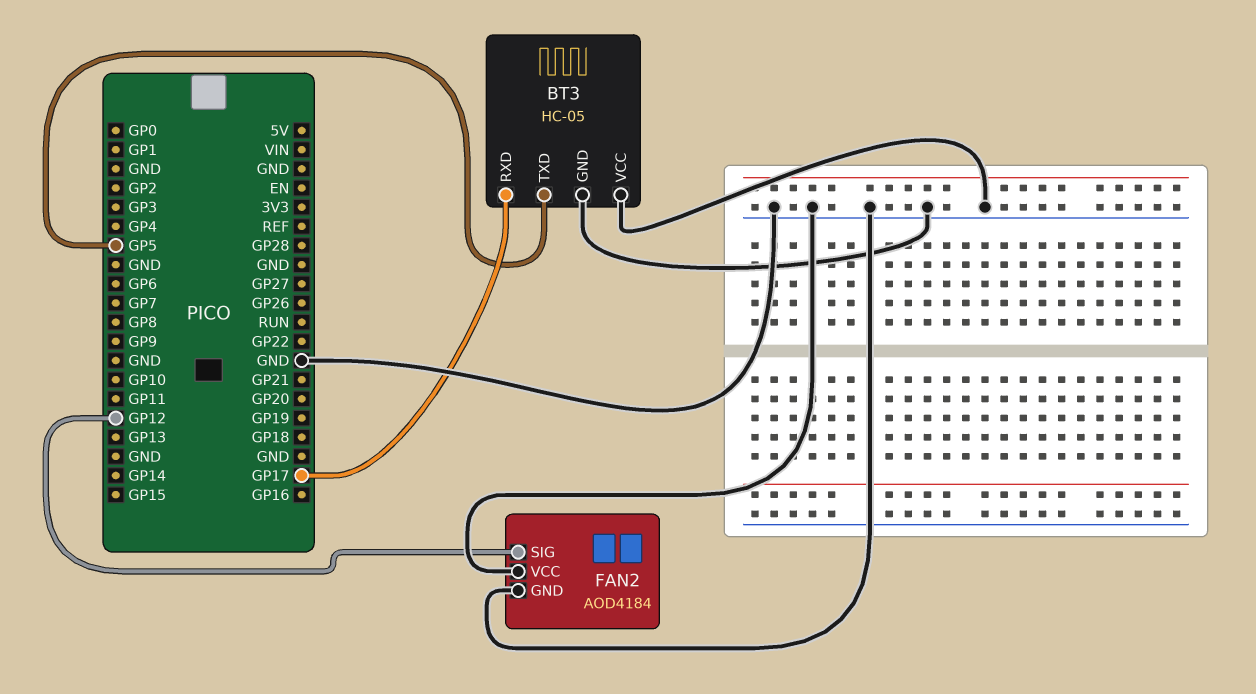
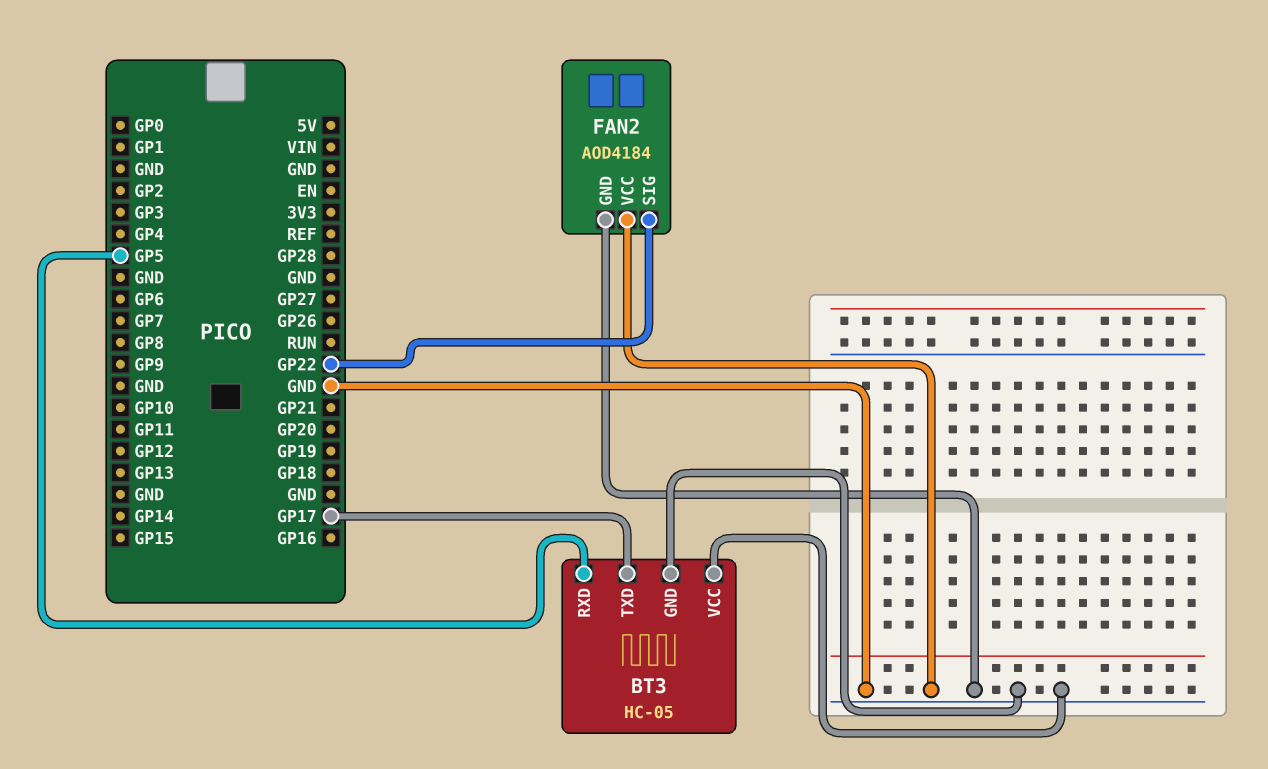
BT3 pin RXD: GP17 -> GP5
BT3 pin TXD: GP5 -> GP17
FAN2 pin SIG: GP12 -> GP22

